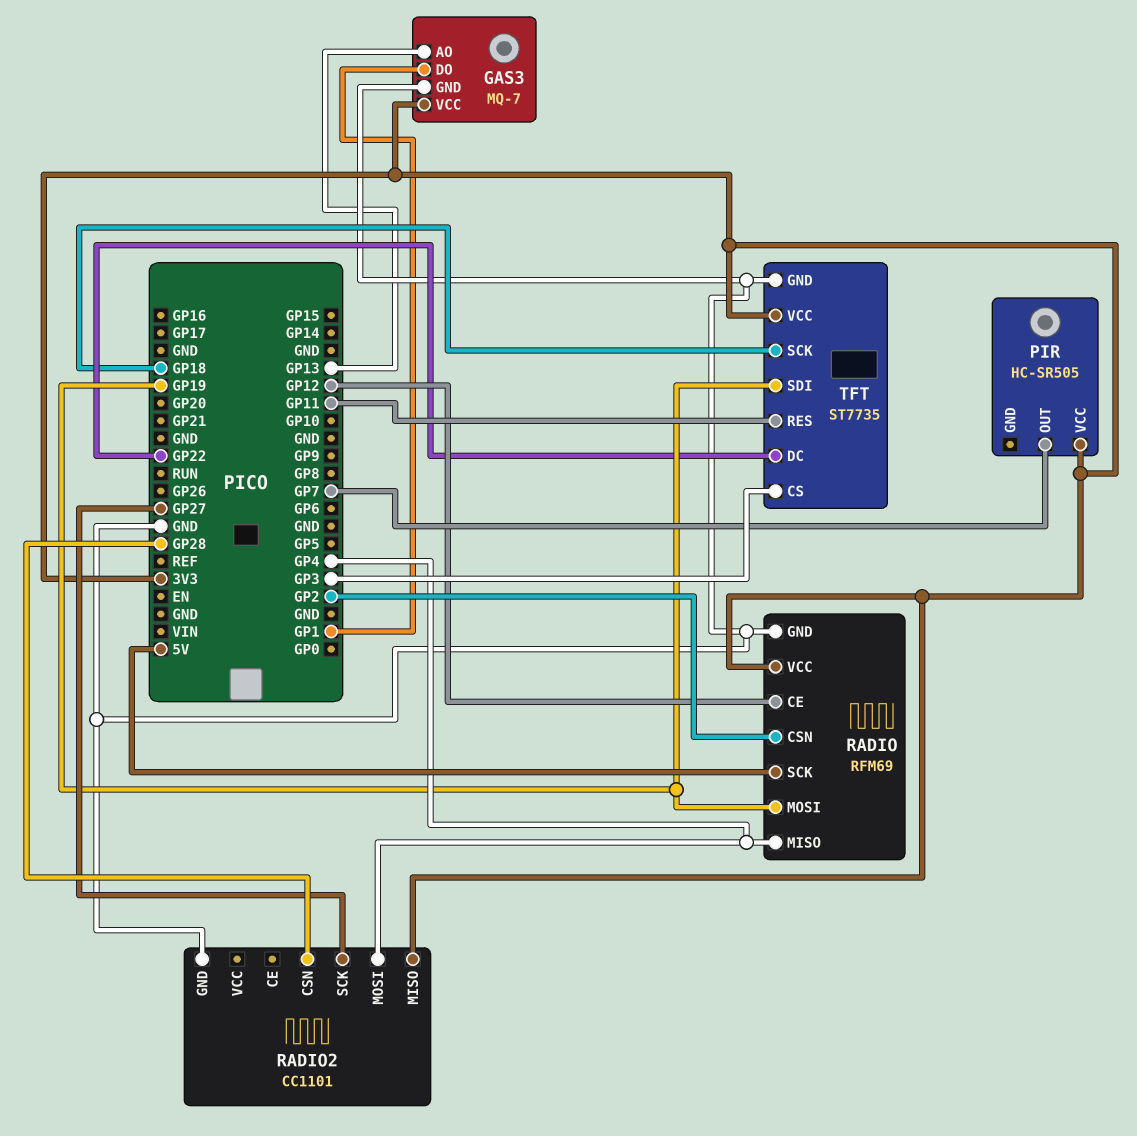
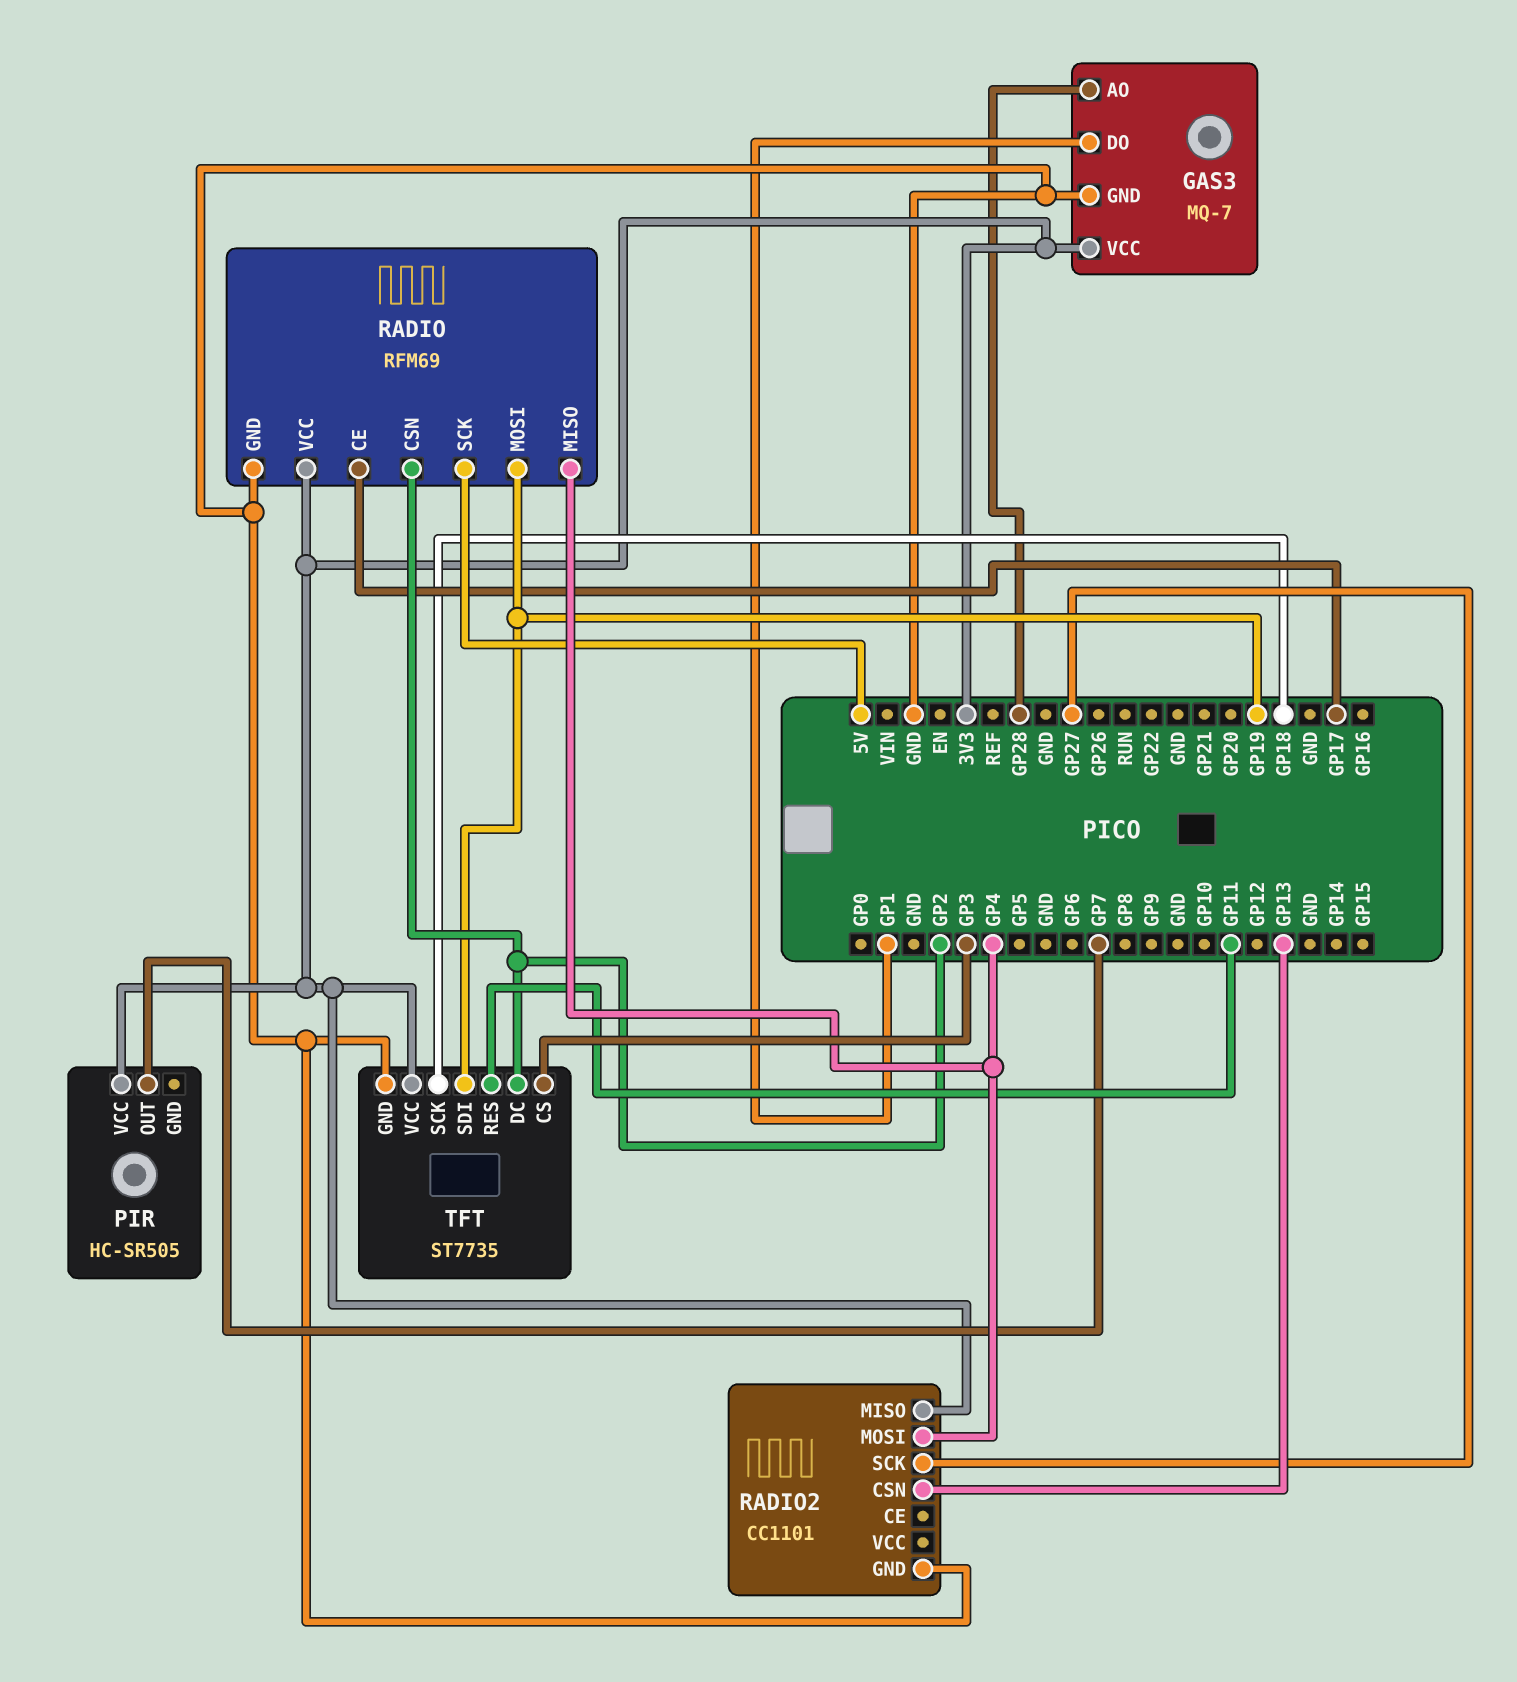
GAS3 pin AO: GP13 -> GP28
RADIO pin CE: GP12 -> GP17
RADIO2 pin CSN: GP28 -> GP13
TFT pin DC: GP22 -> GP2

